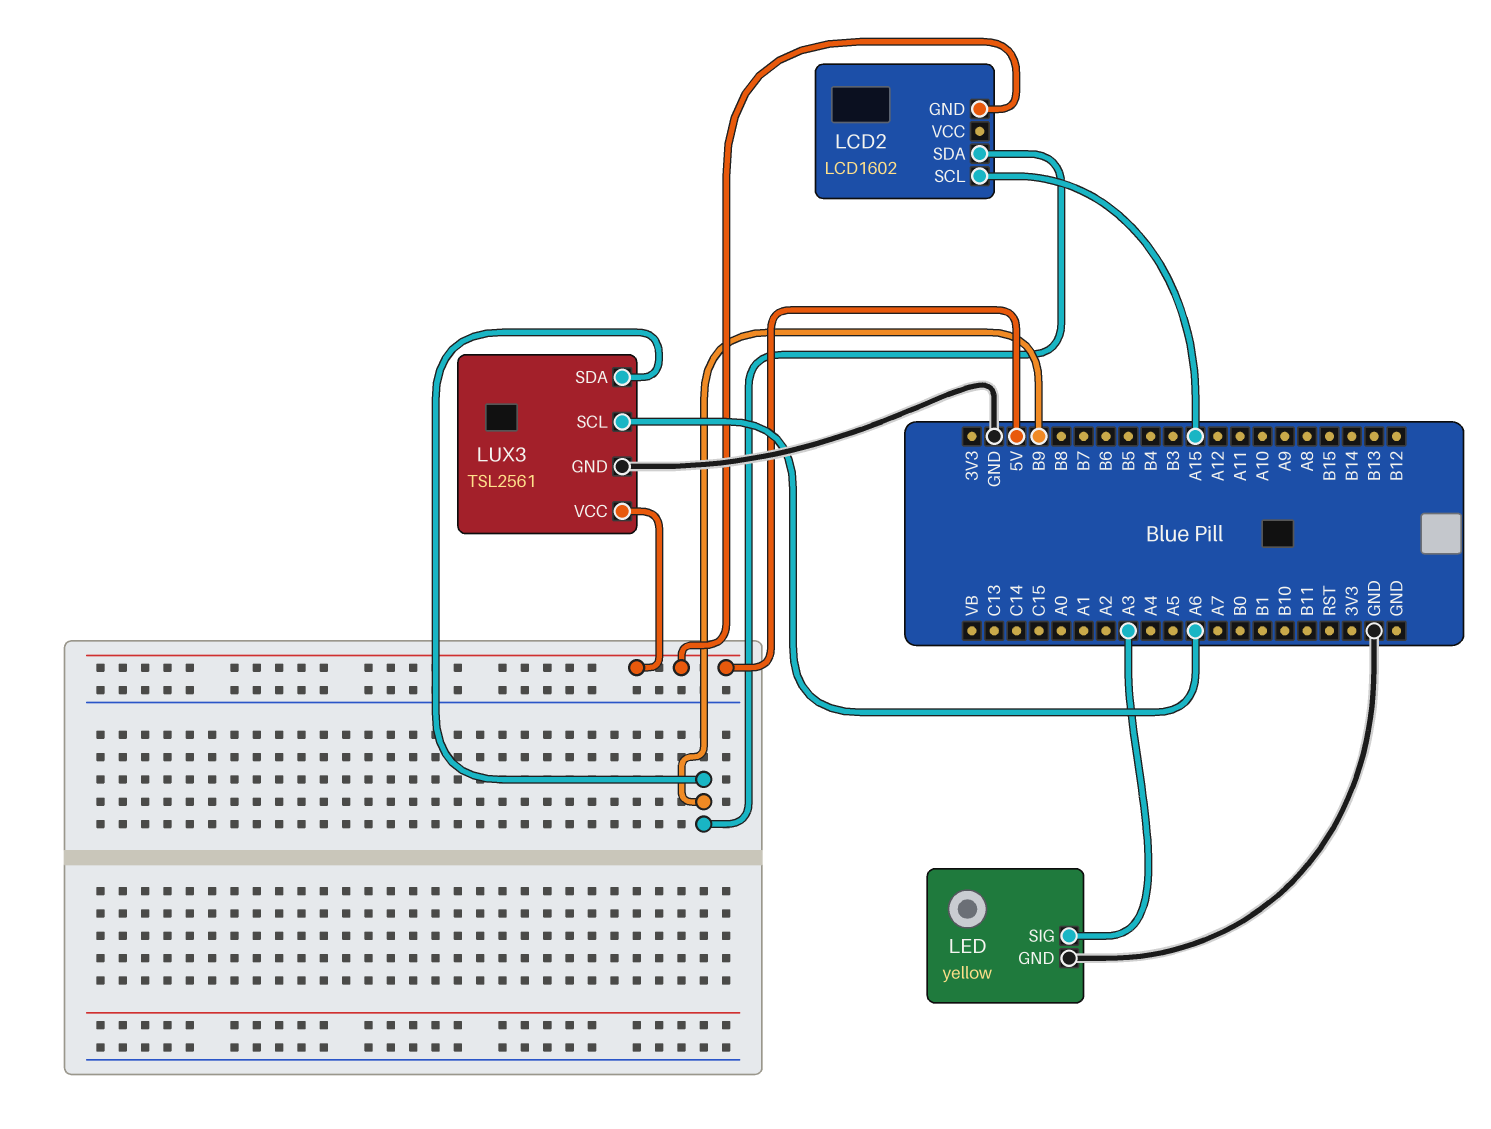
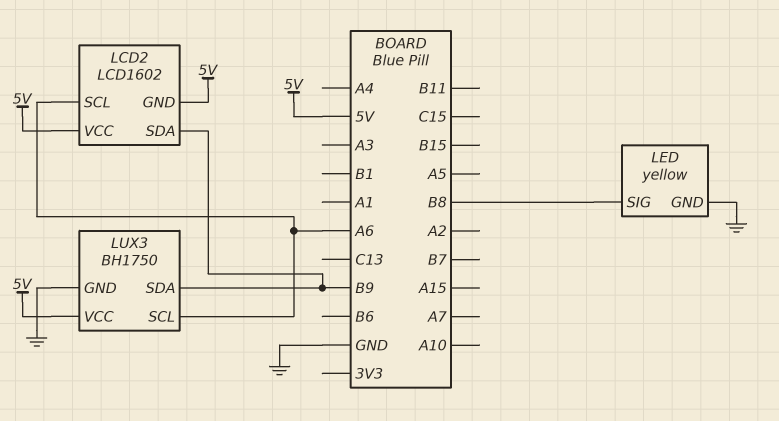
LCD2 pin SCL: A15 -> A6
LCD2 pin VCC: none -> 5V
LED pin SIG: A3 -> B8
LUX3: TSL2561 -> BH1750

